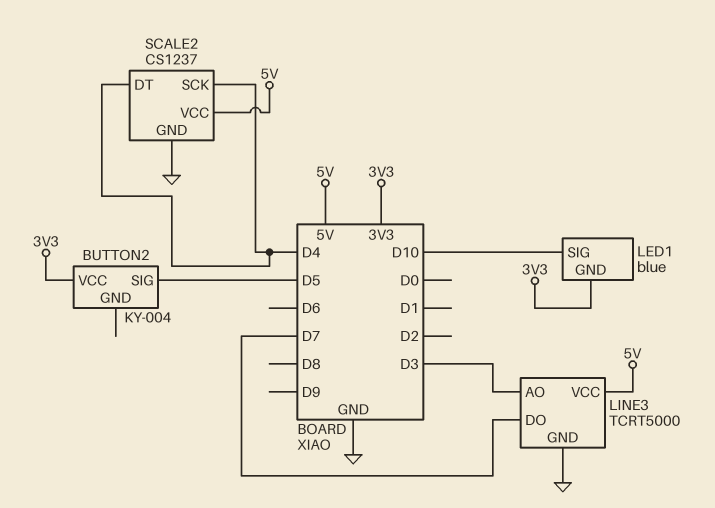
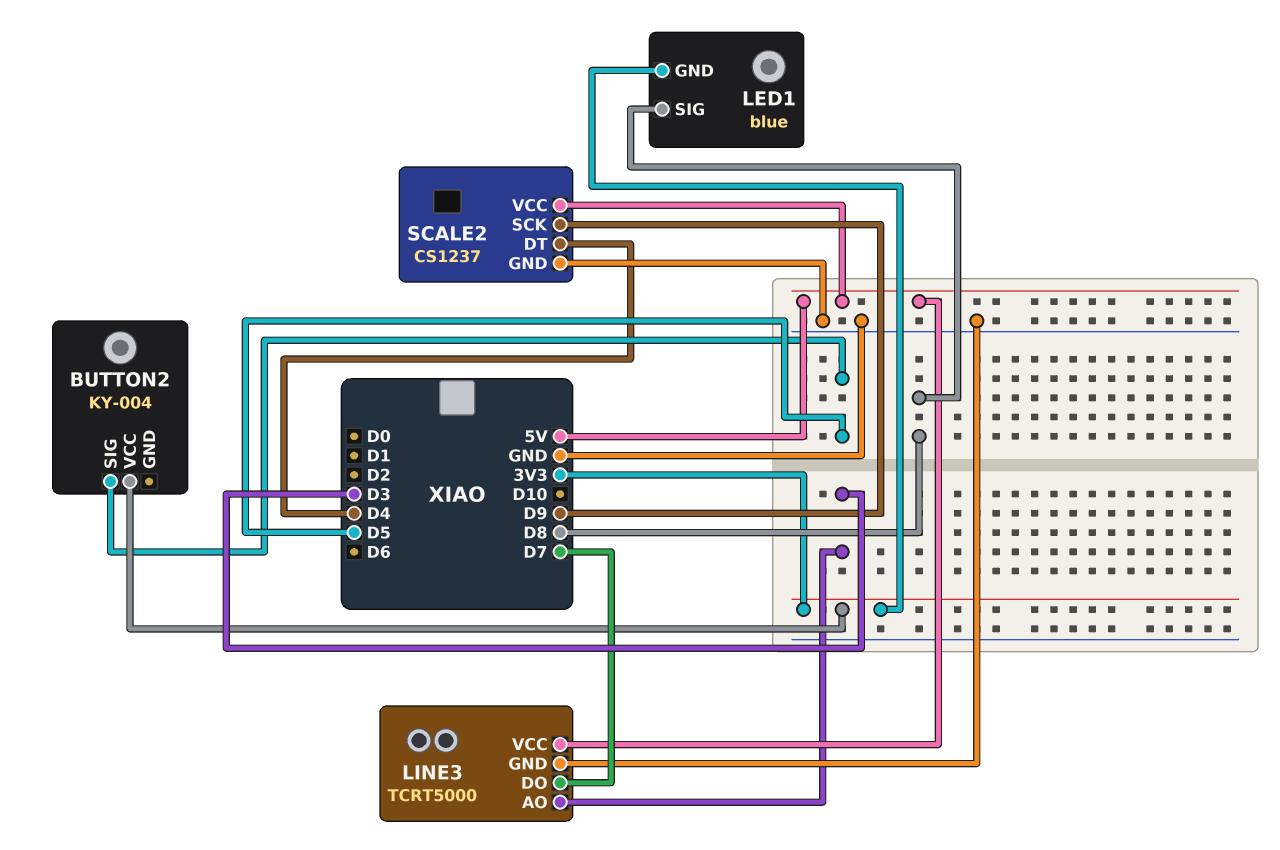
LED1 pin SIG: D10 -> D8
SCALE2 pin SCK: D4 -> D9

